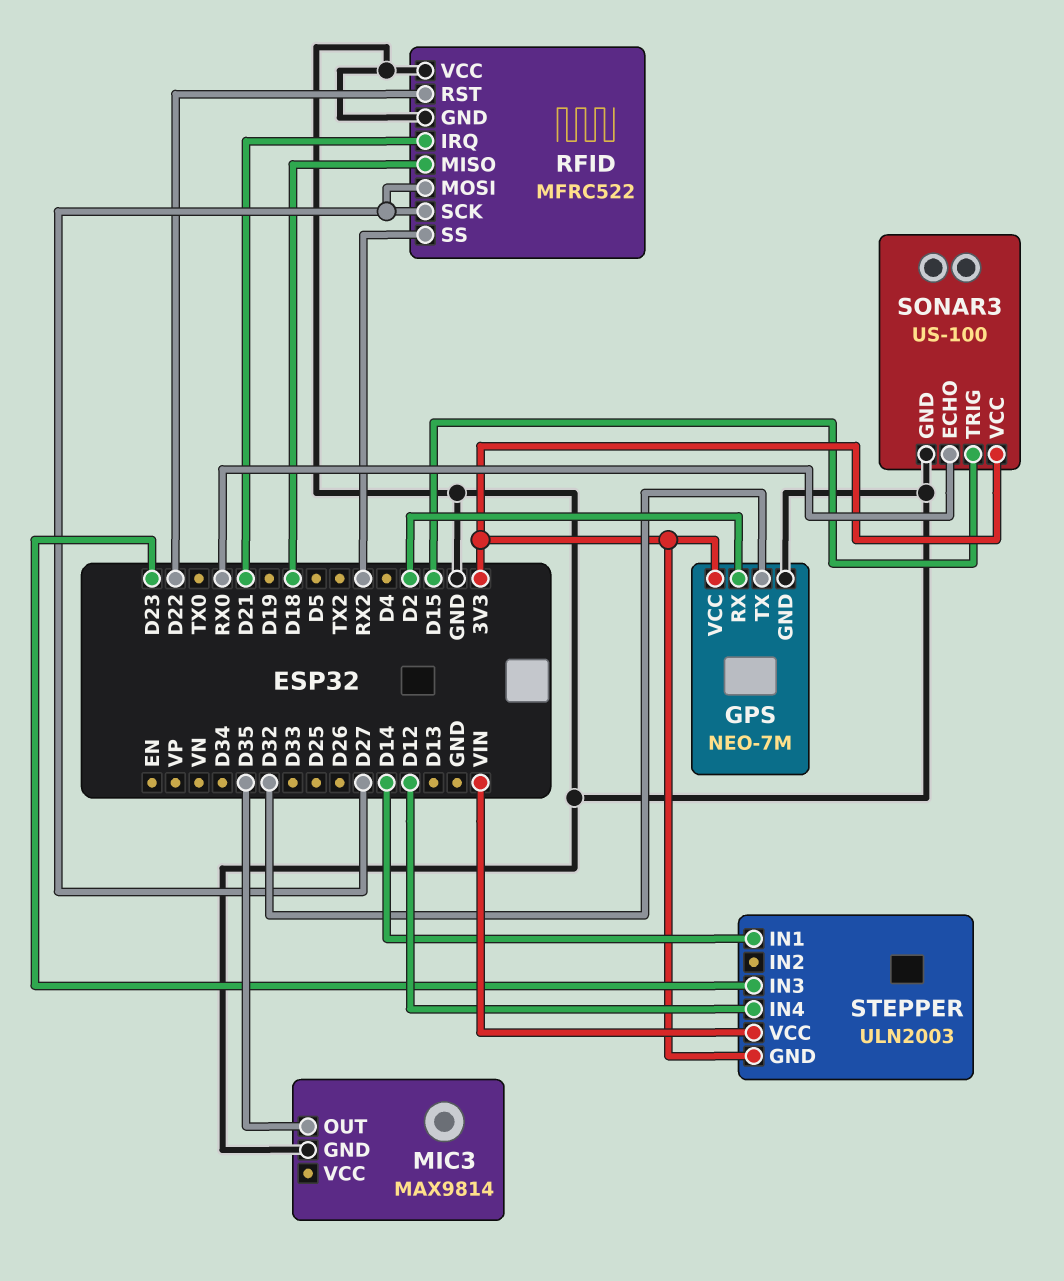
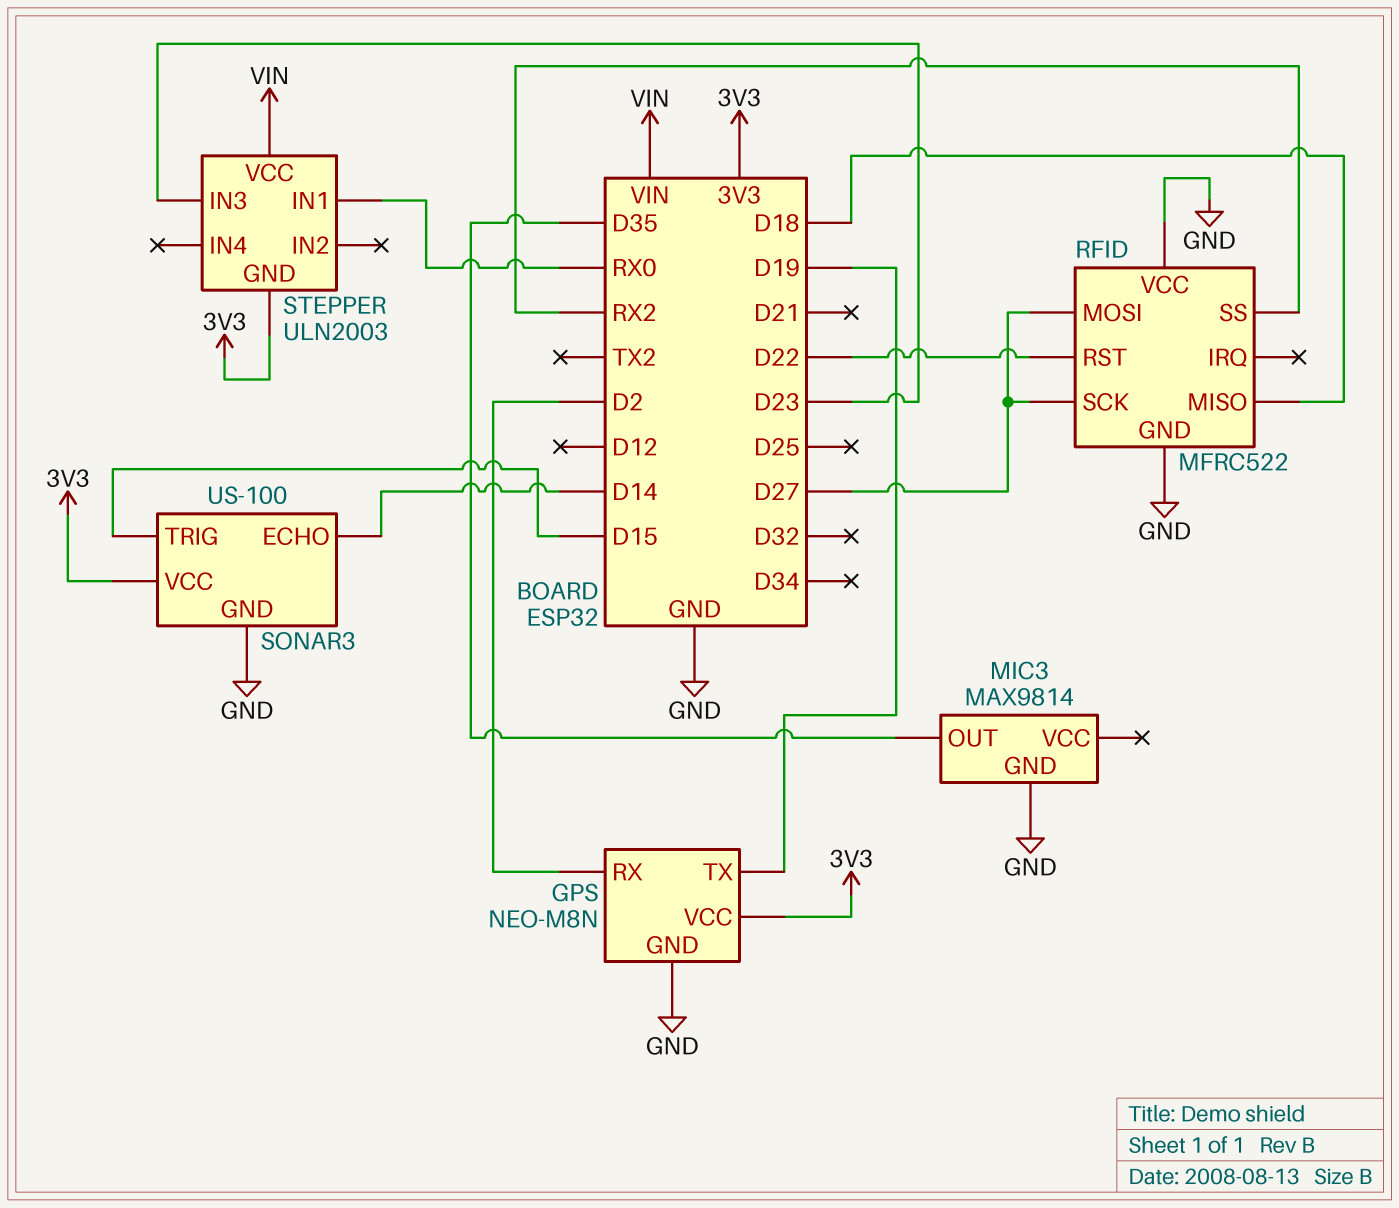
GPS: NEO-7M -> NEO-M8N
GPS pin TX: D32 -> D19
RFID pin IRQ: D21 -> none
SONAR3 pin ECHO: RX0 -> D14
STEPPER pin IN1: D14 -> RX0
STEPPER pin IN4: D12 -> none

